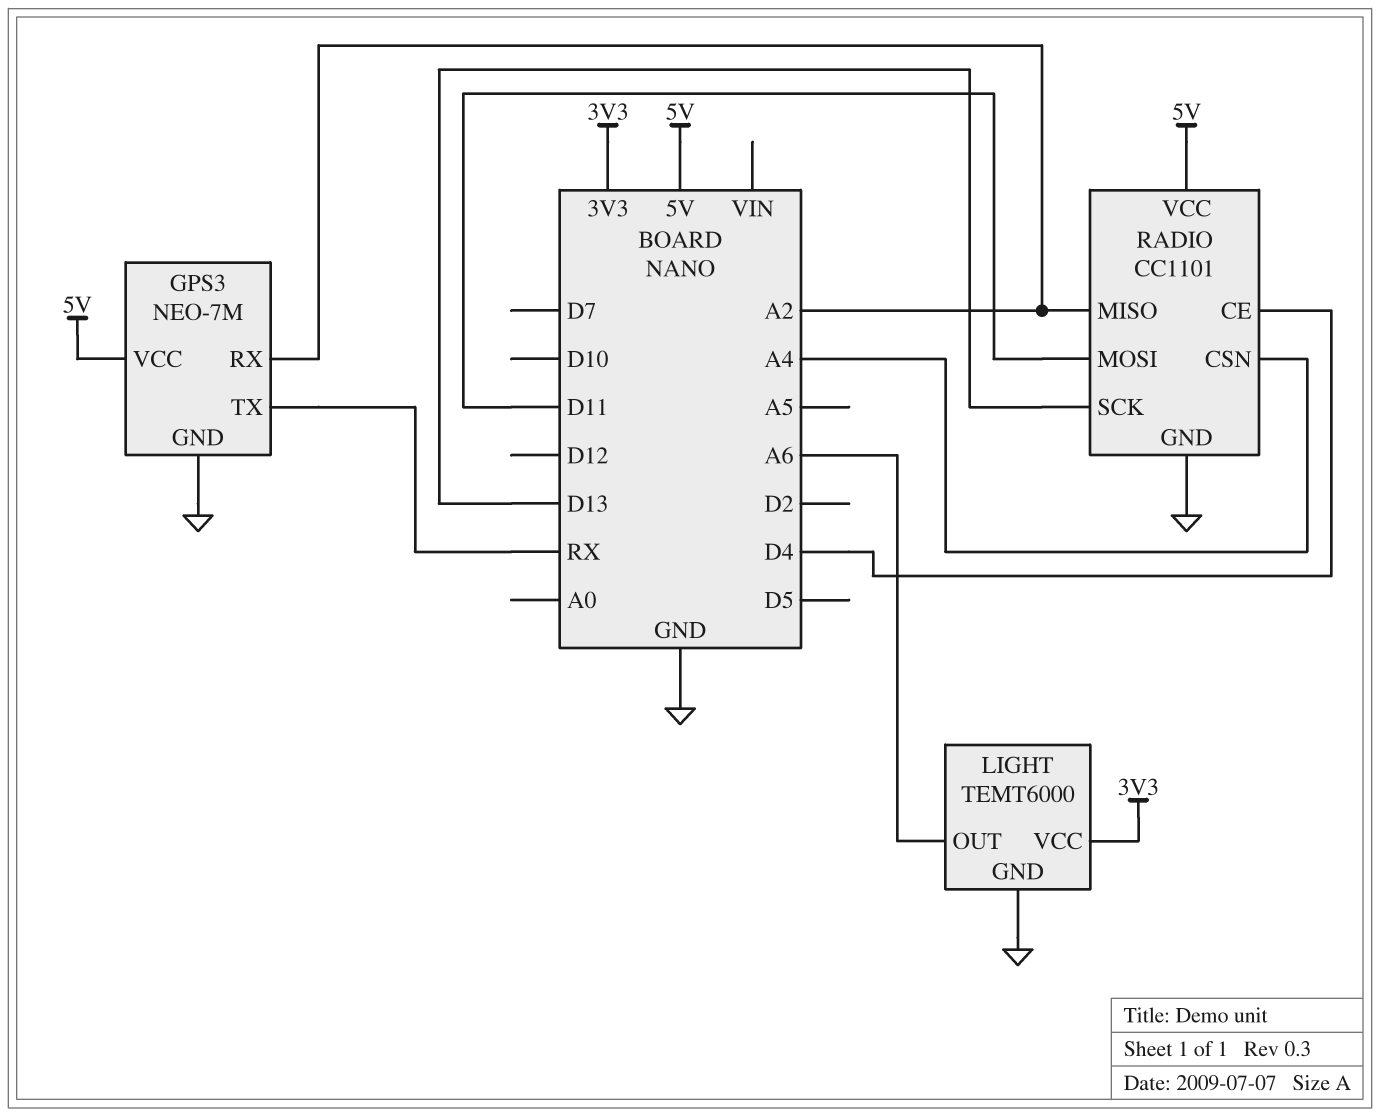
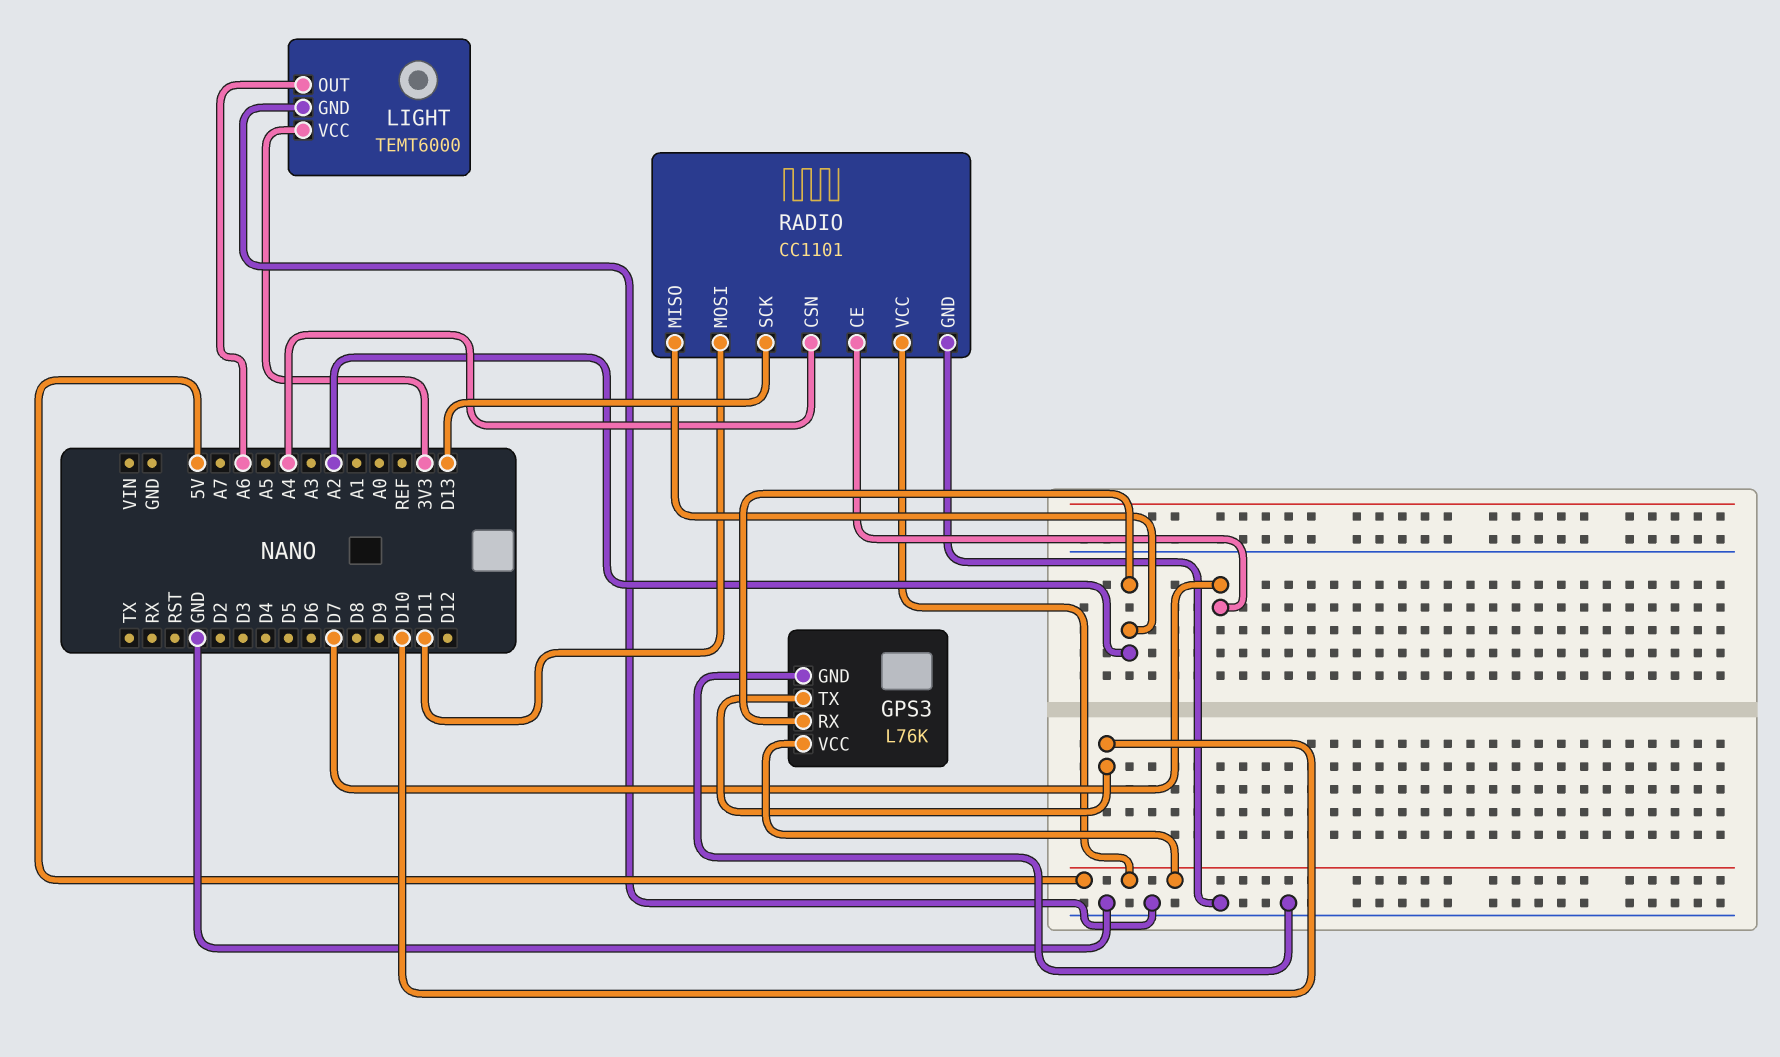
GPS3: NEO-7M -> L76K
GPS3 pin TX: RX -> D10
RADIO pin CE: D4 -> D7

